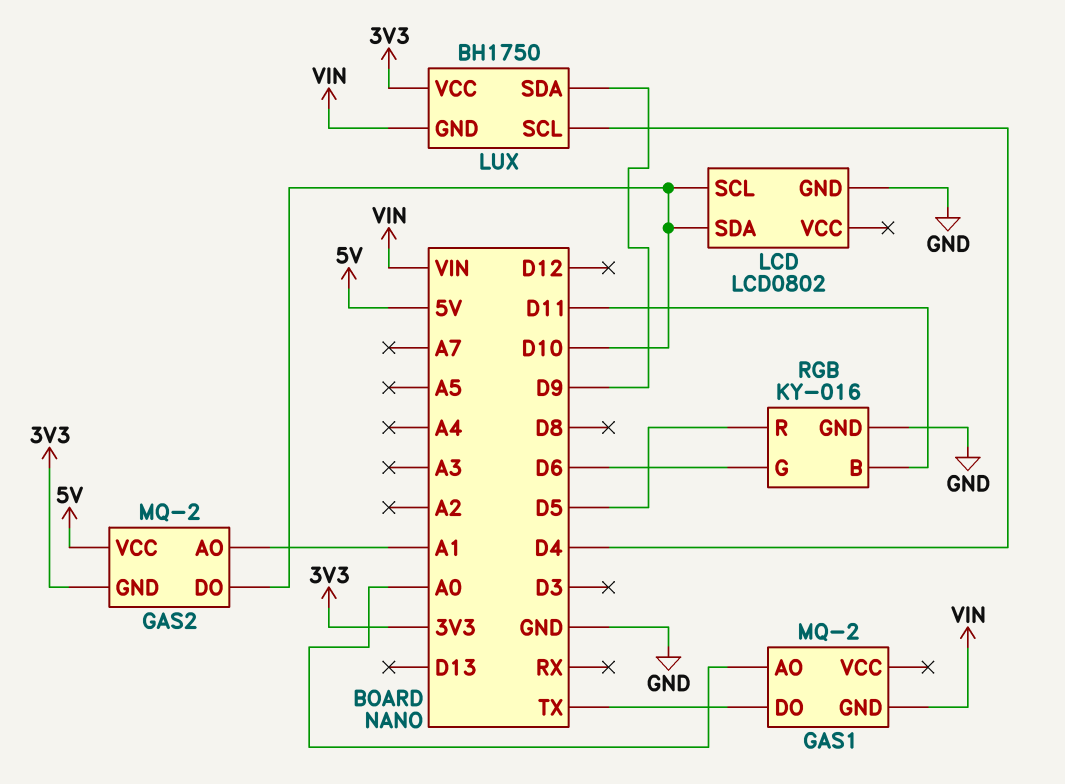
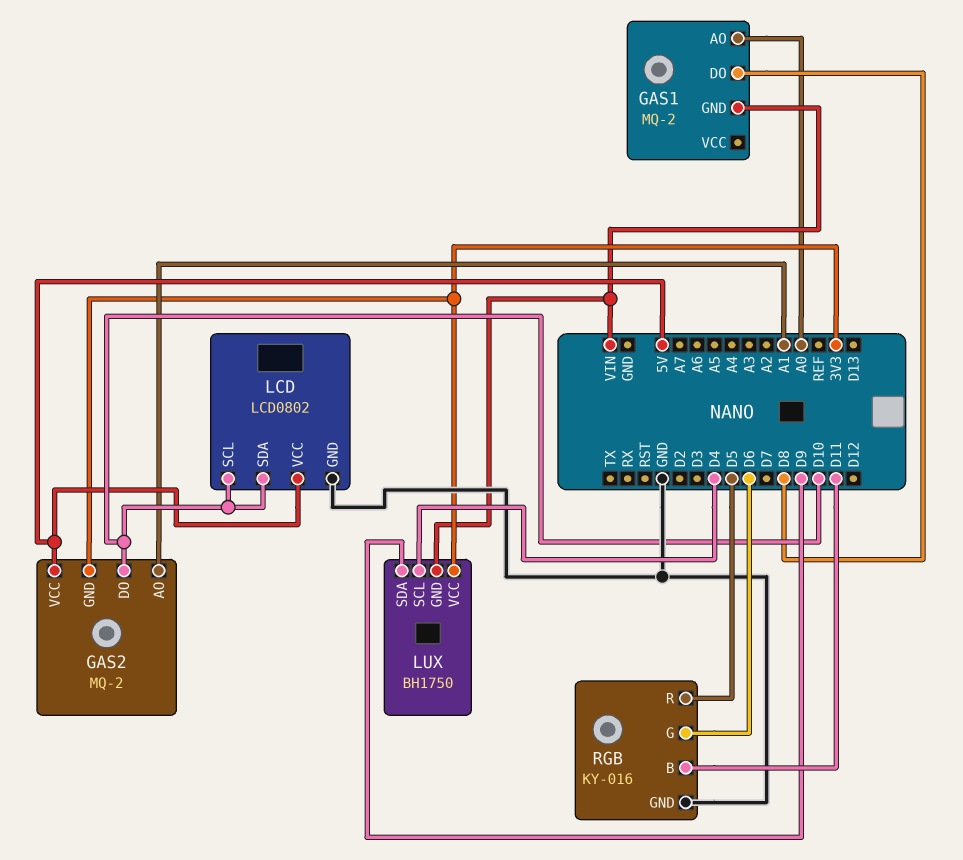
GAS1 pin DO: TX -> D8
LCD pin VCC: none -> 5V

